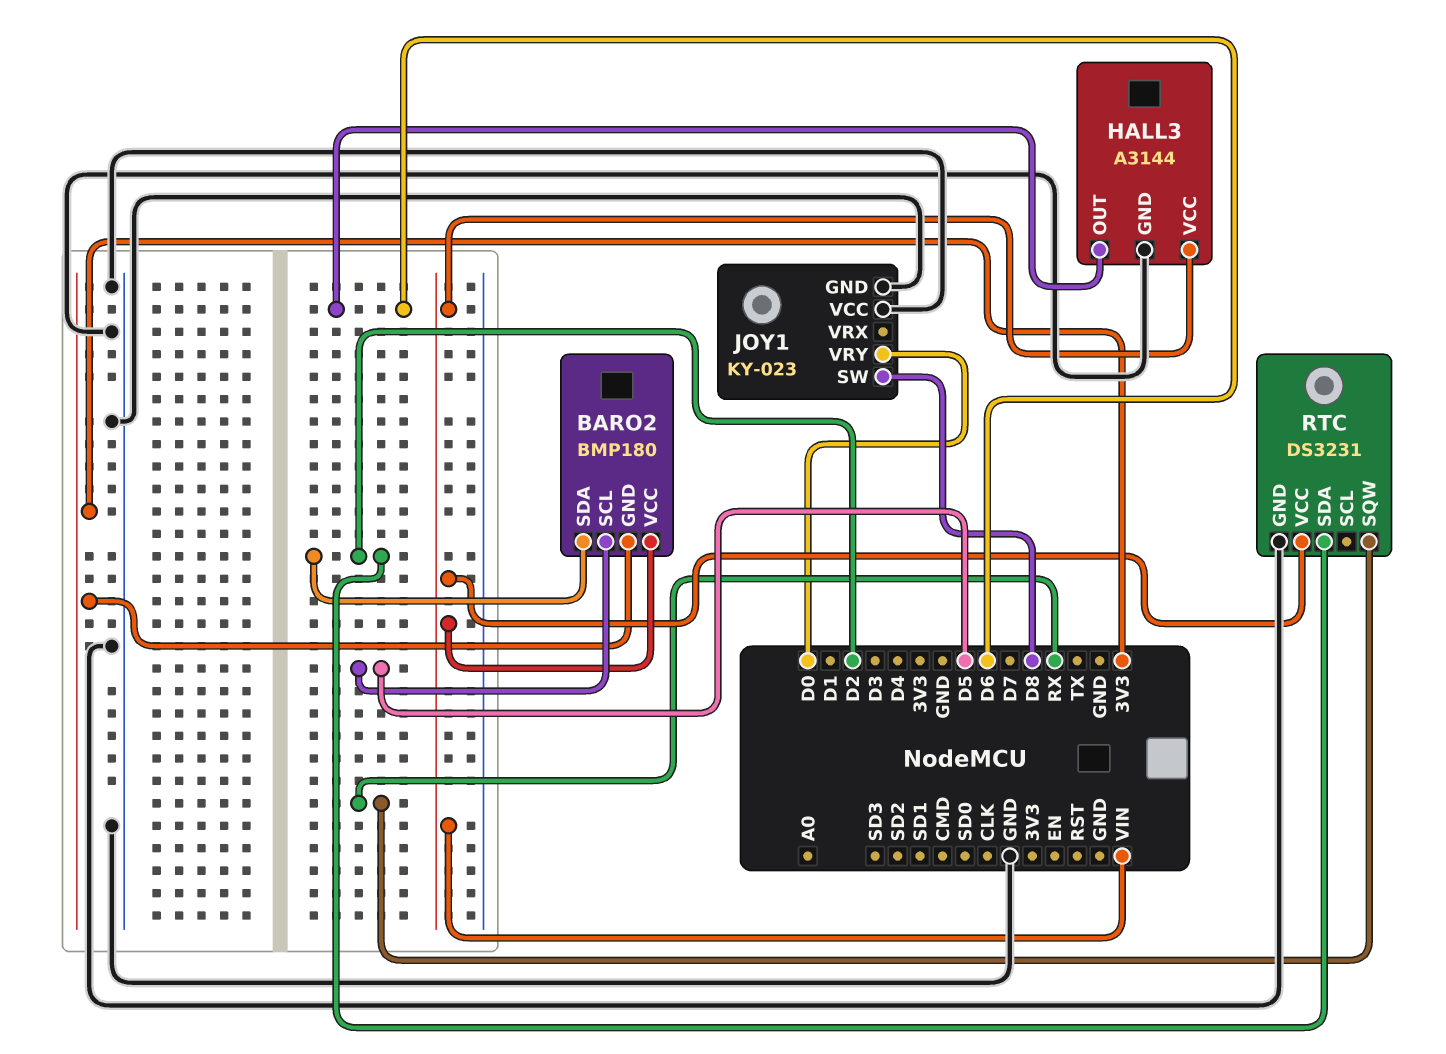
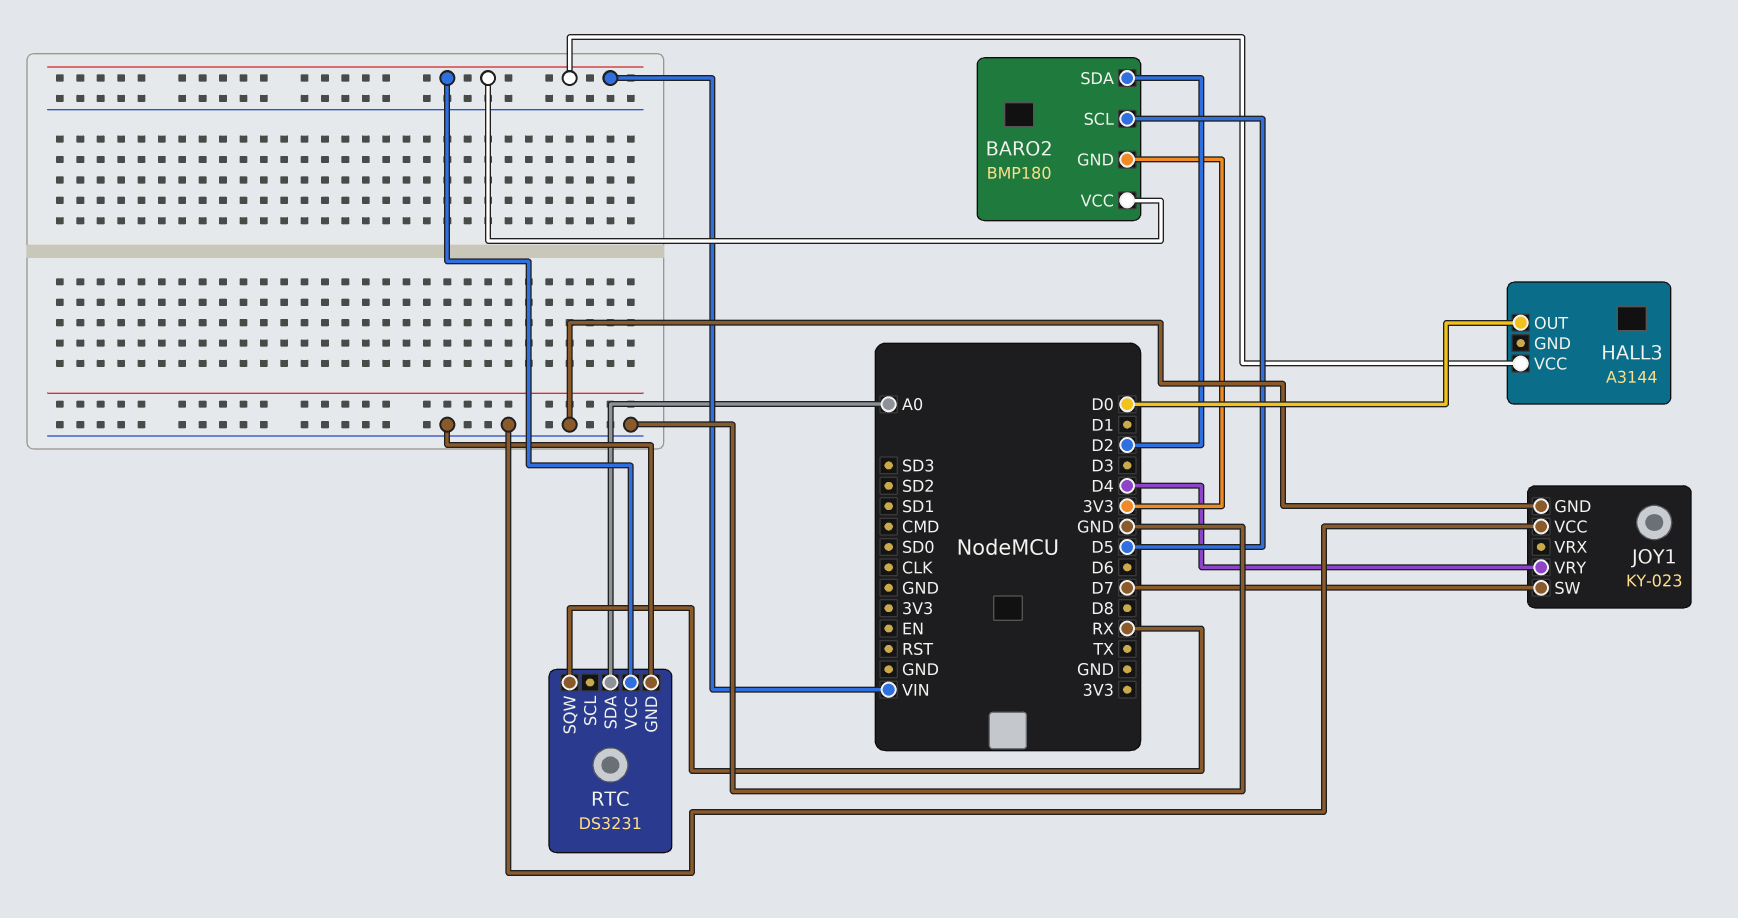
HALL3 pin GND: GND -> none
HALL3 pin OUT: D6 -> D0
JOY1 pin SW: D8 -> D7
JOY1 pin VRY: D0 -> D4
RTC pin SDA: D2 -> A0

